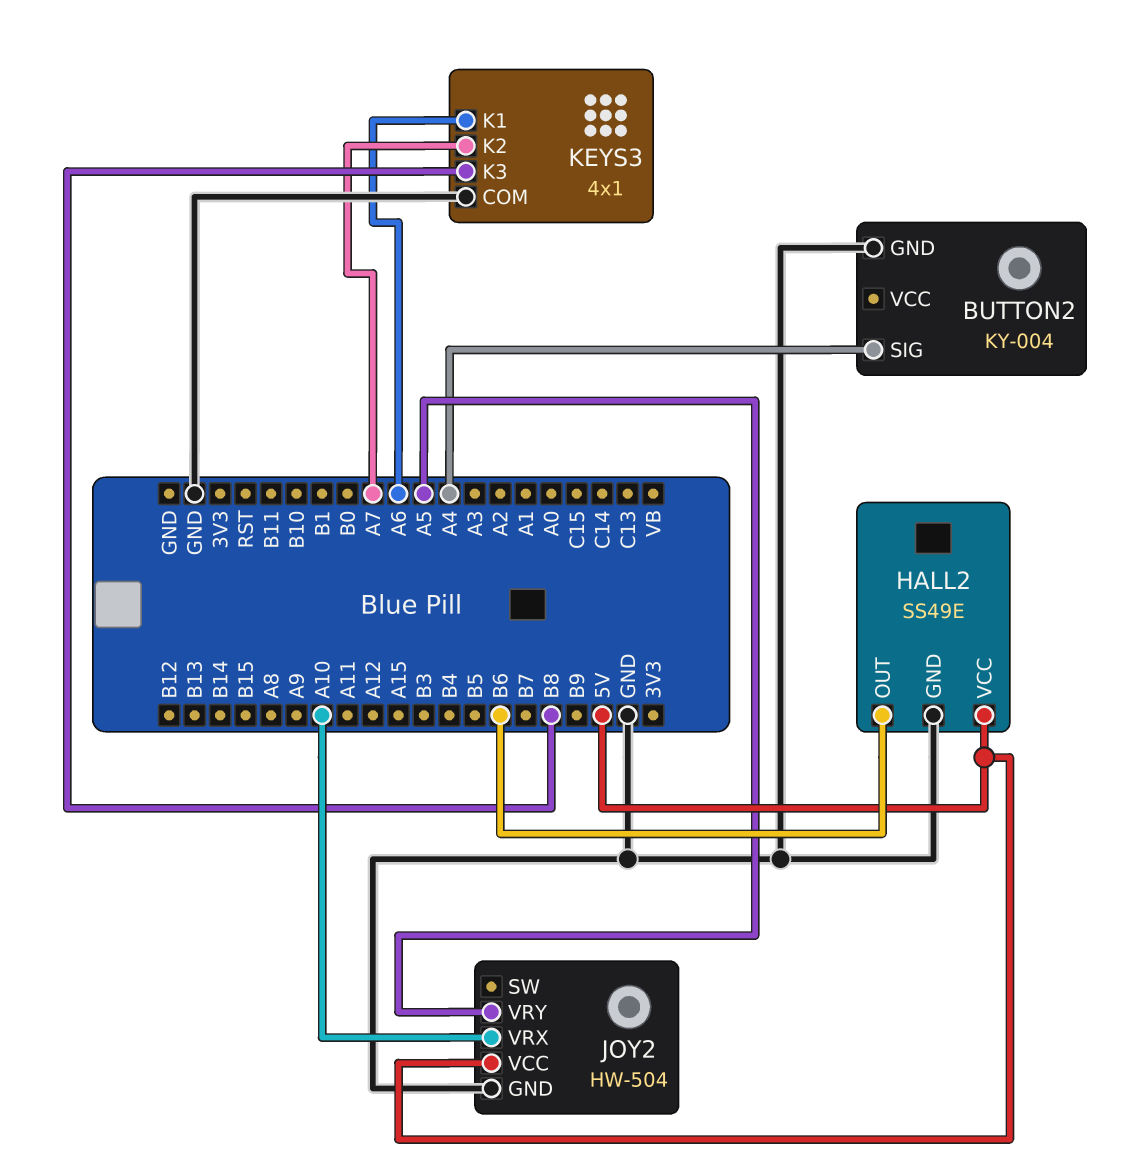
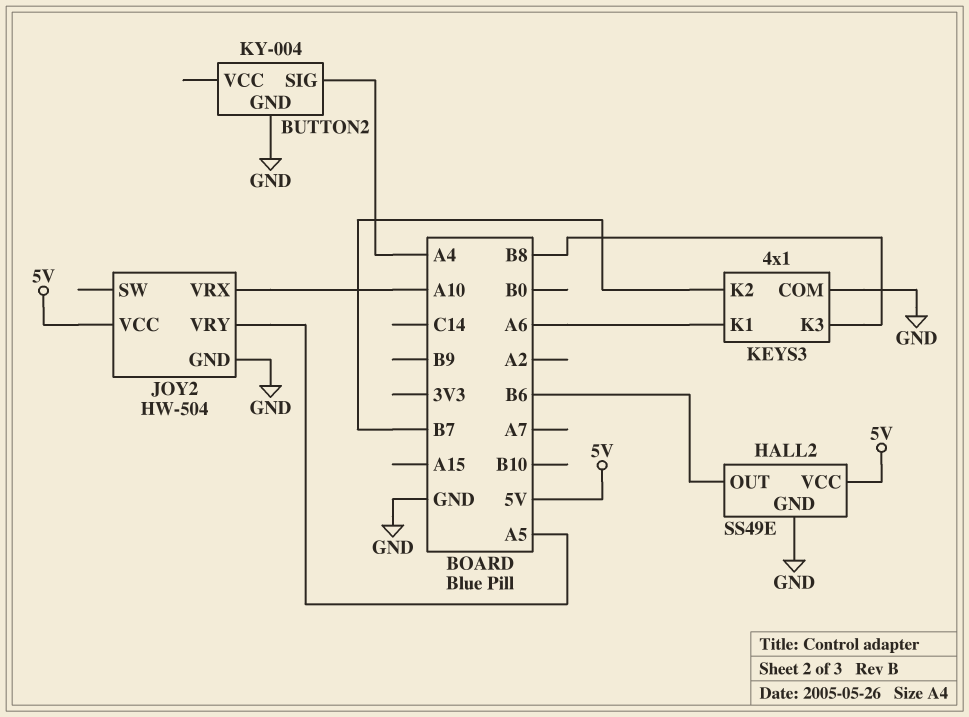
KEYS3 pin K2: A7 -> B7

